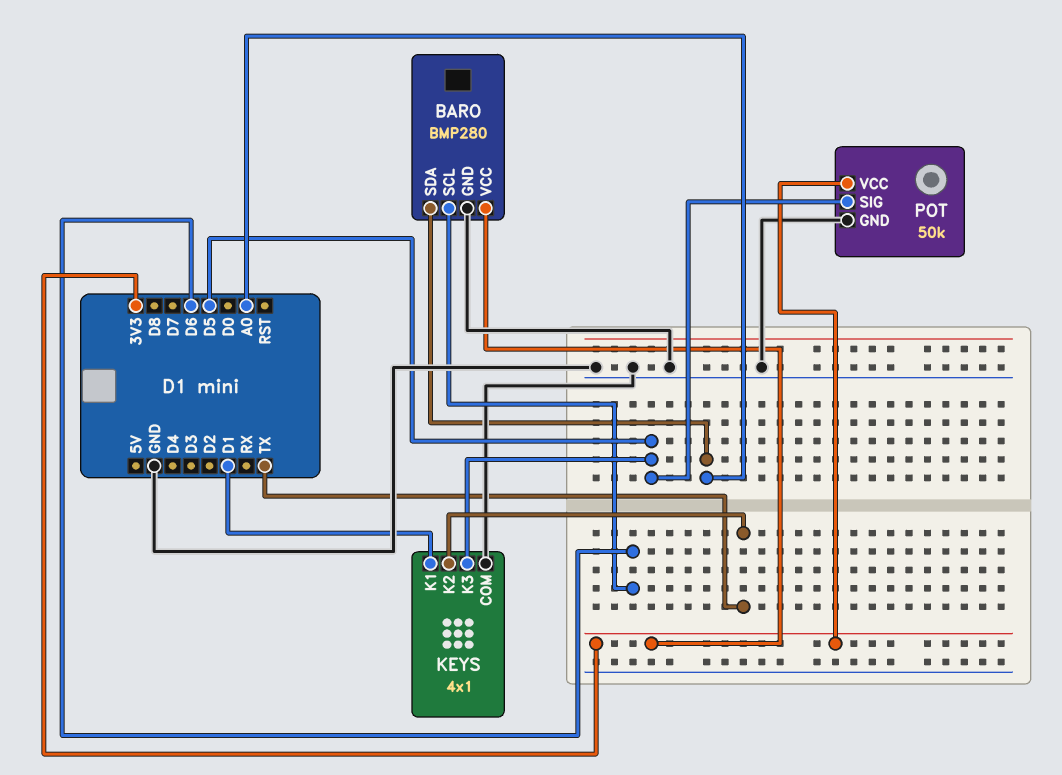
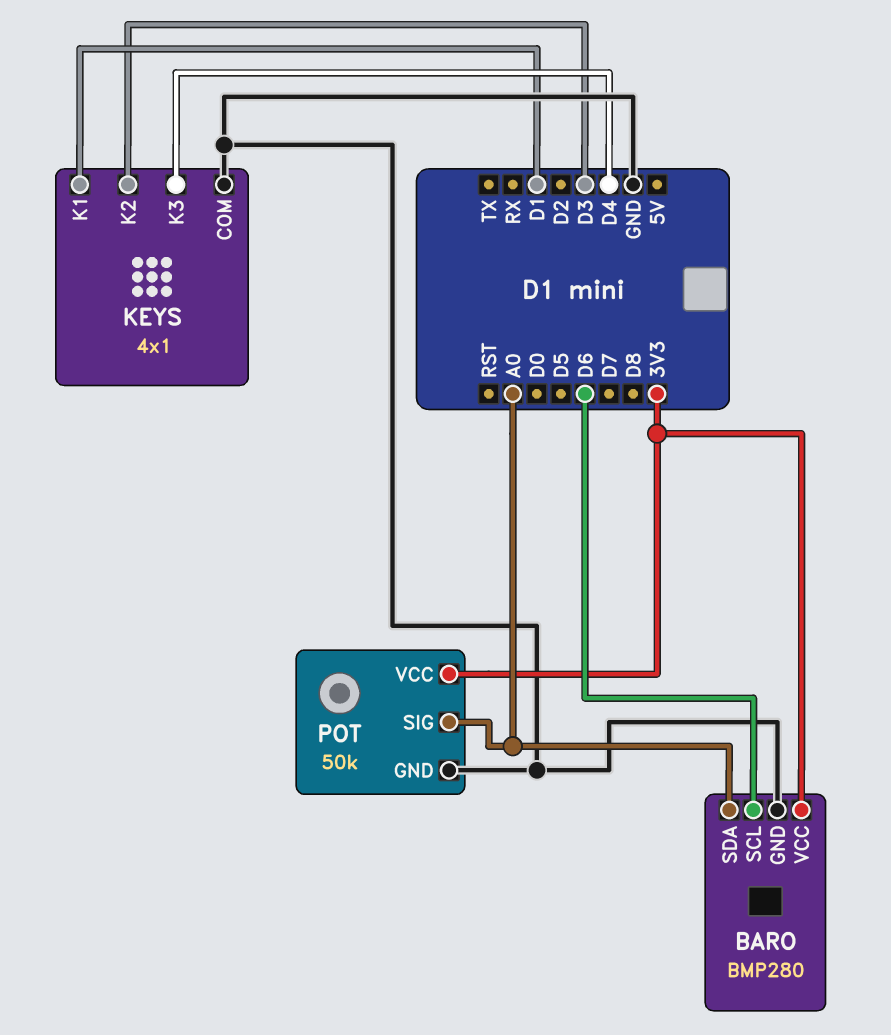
KEYS pin K2: TX -> D3
KEYS pin K3: D5 -> D4
POT pin SIG: D5 -> A0

